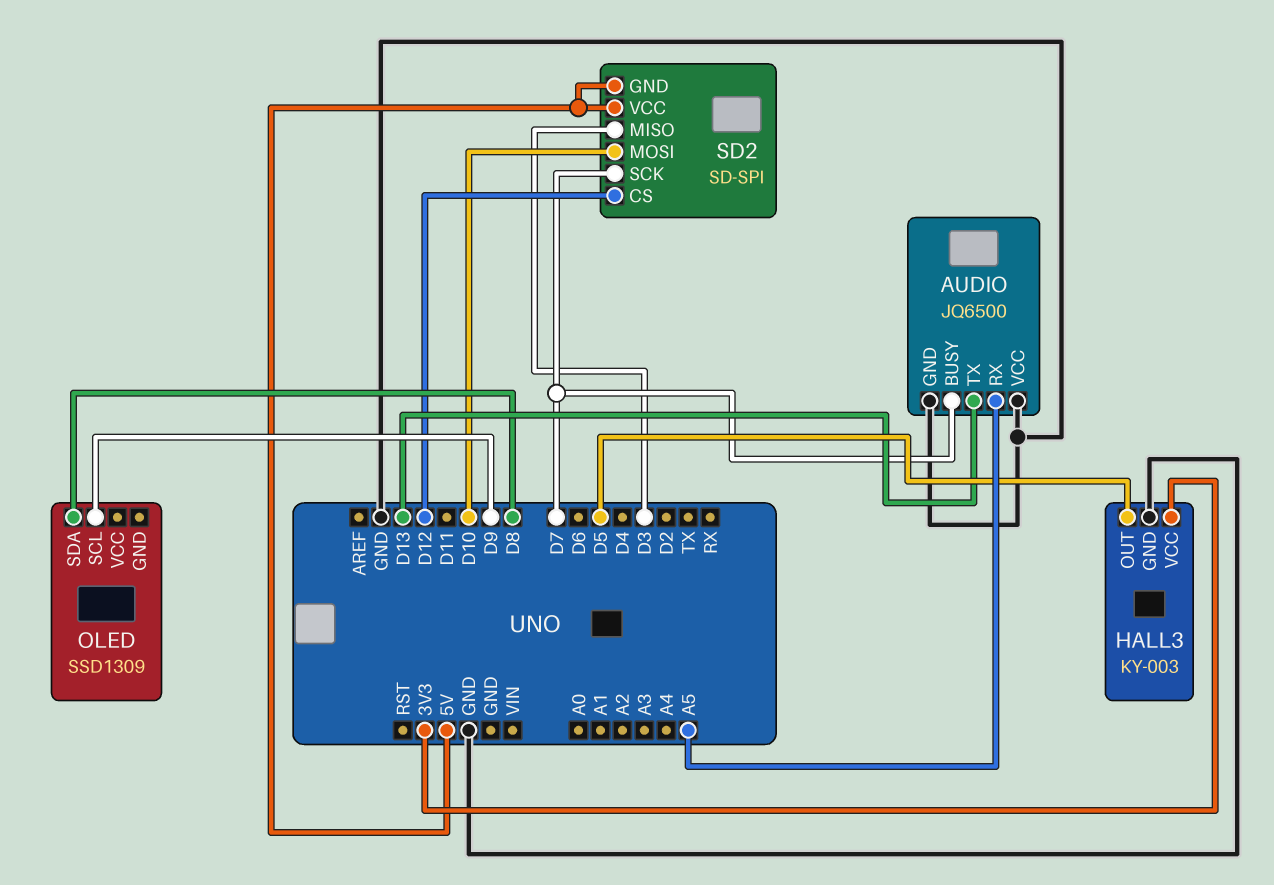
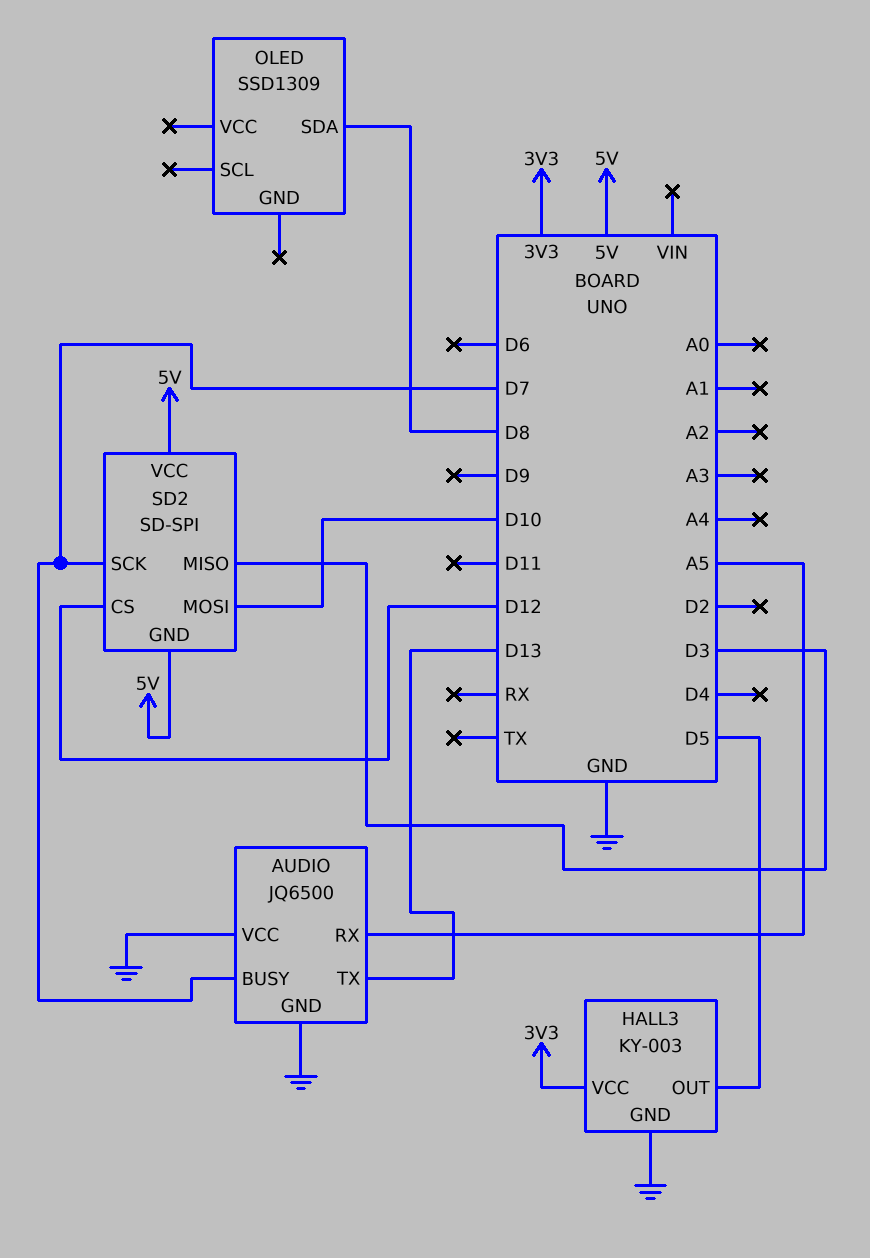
OLED pin SCL: D9 -> none

